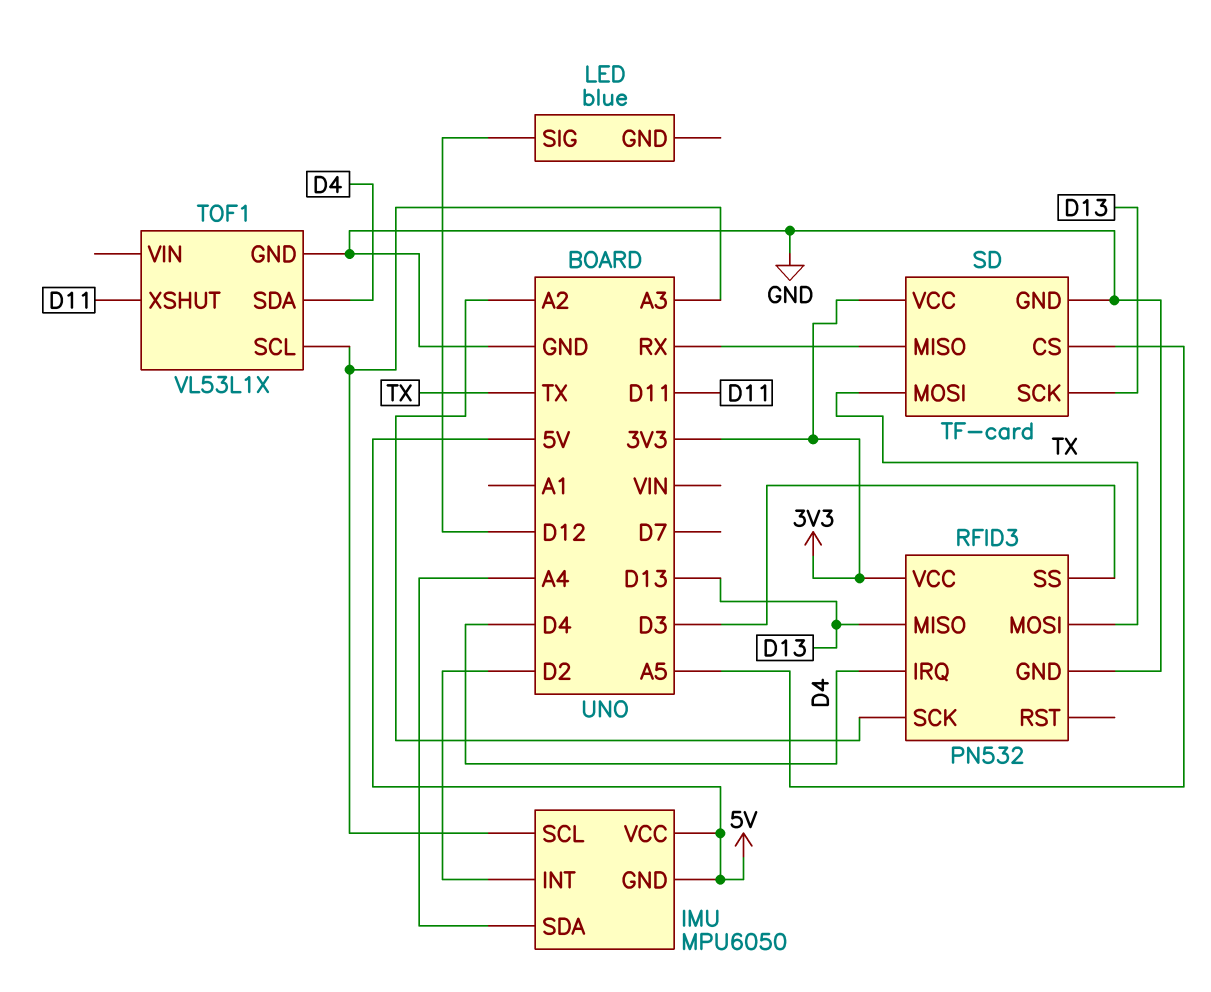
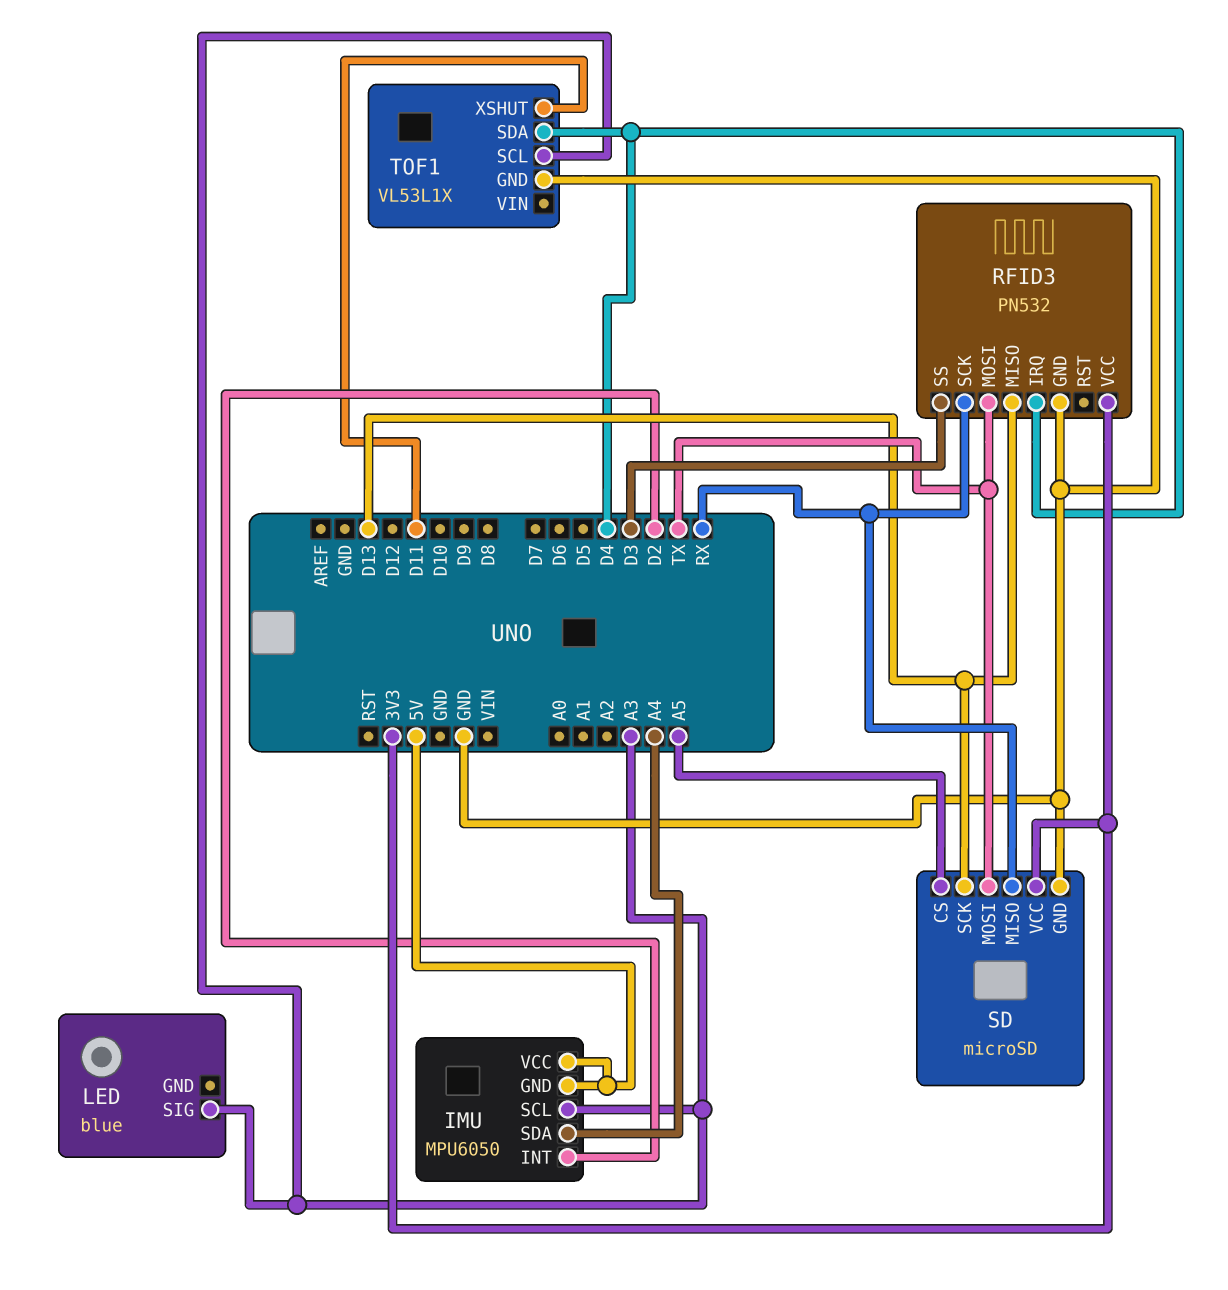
LED pin SIG: D12 -> A3
RFID3 pin SCK: A2 -> RX
SD: TF-card -> microSD

